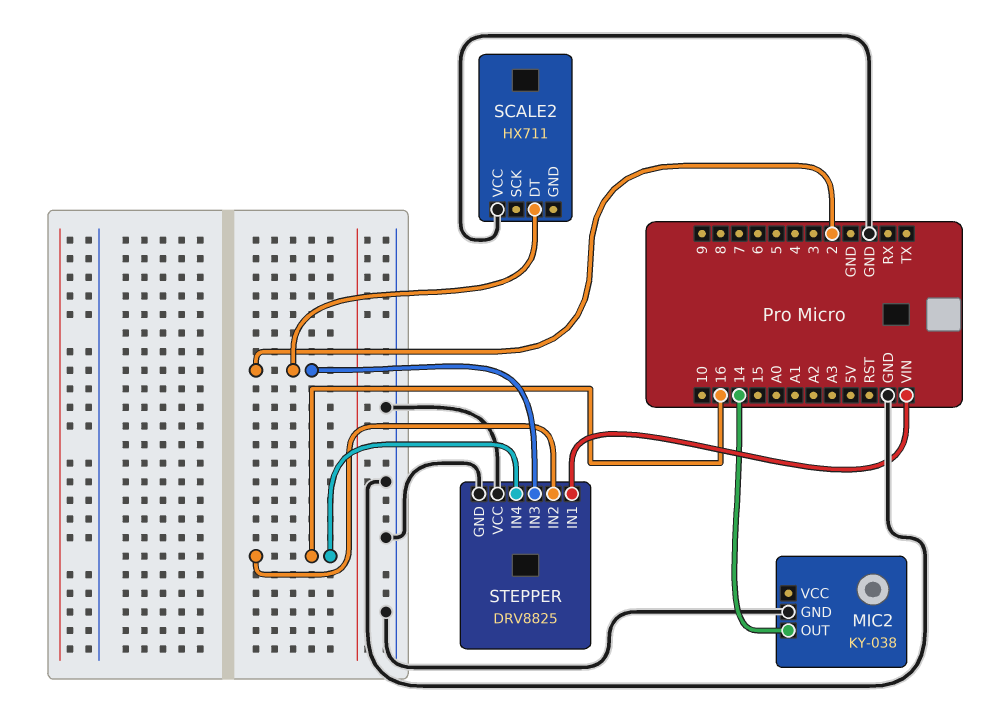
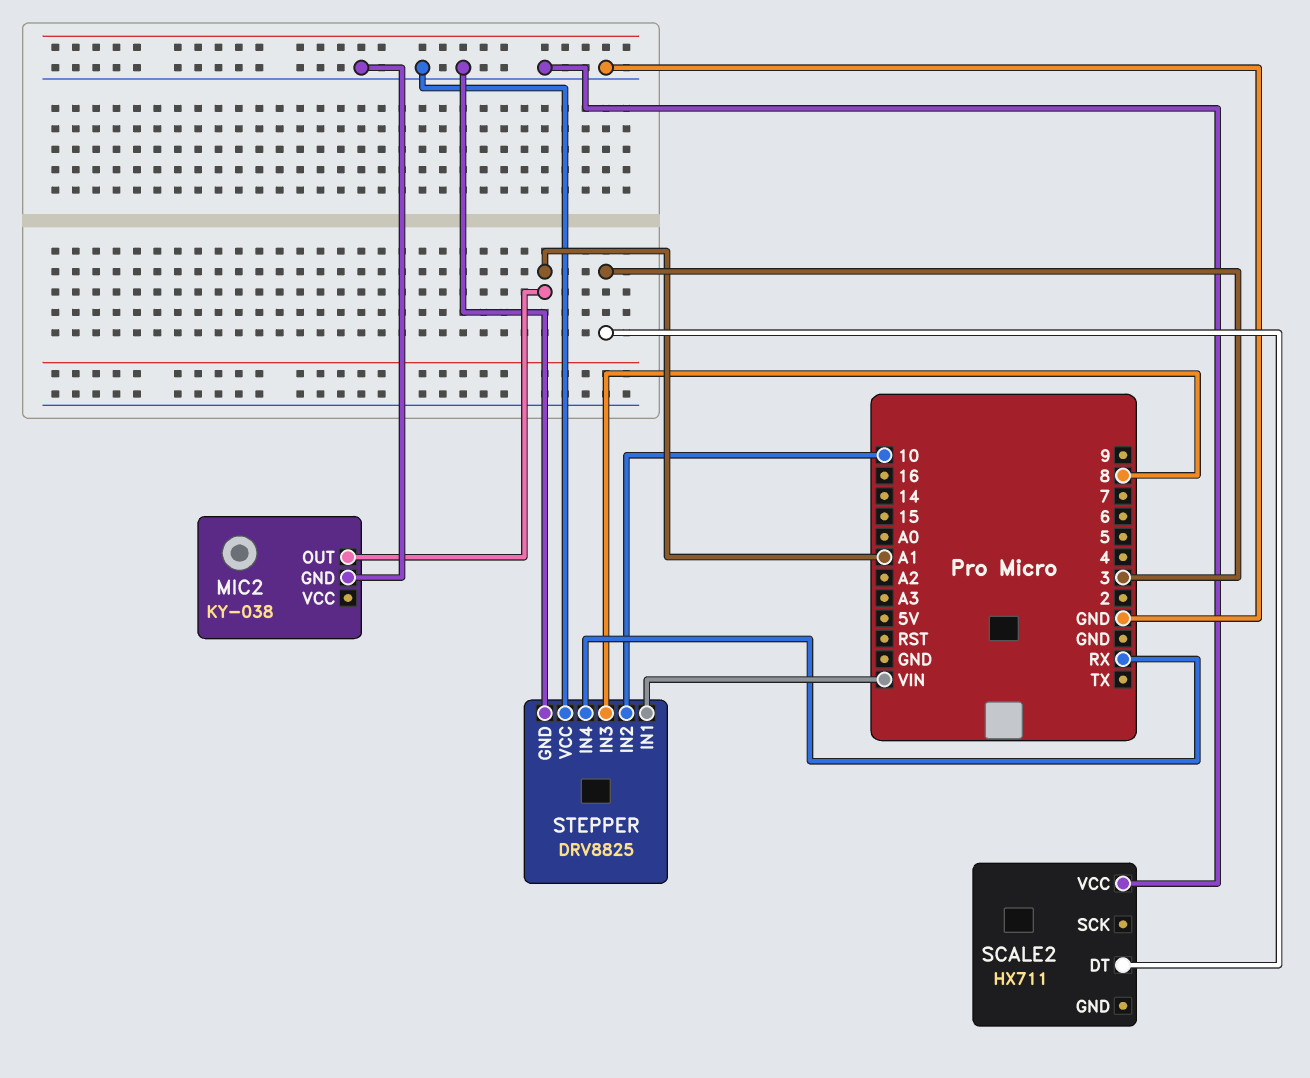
MIC2 pin OUT: 14 -> A1
SCALE2 pin DT: 2 -> 3
STEPPER pin IN2: 16 -> 10
STEPPER pin IN3: 2 -> 8
STEPPER pin IN4: 16 -> RX

